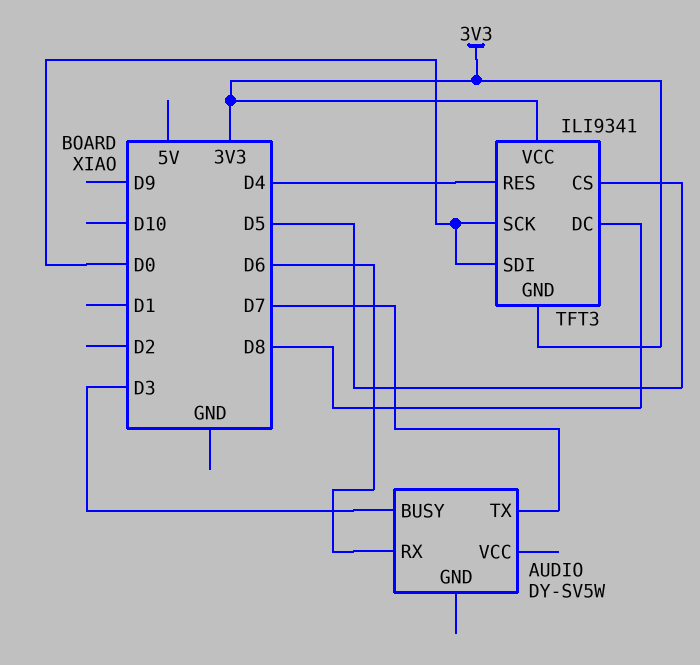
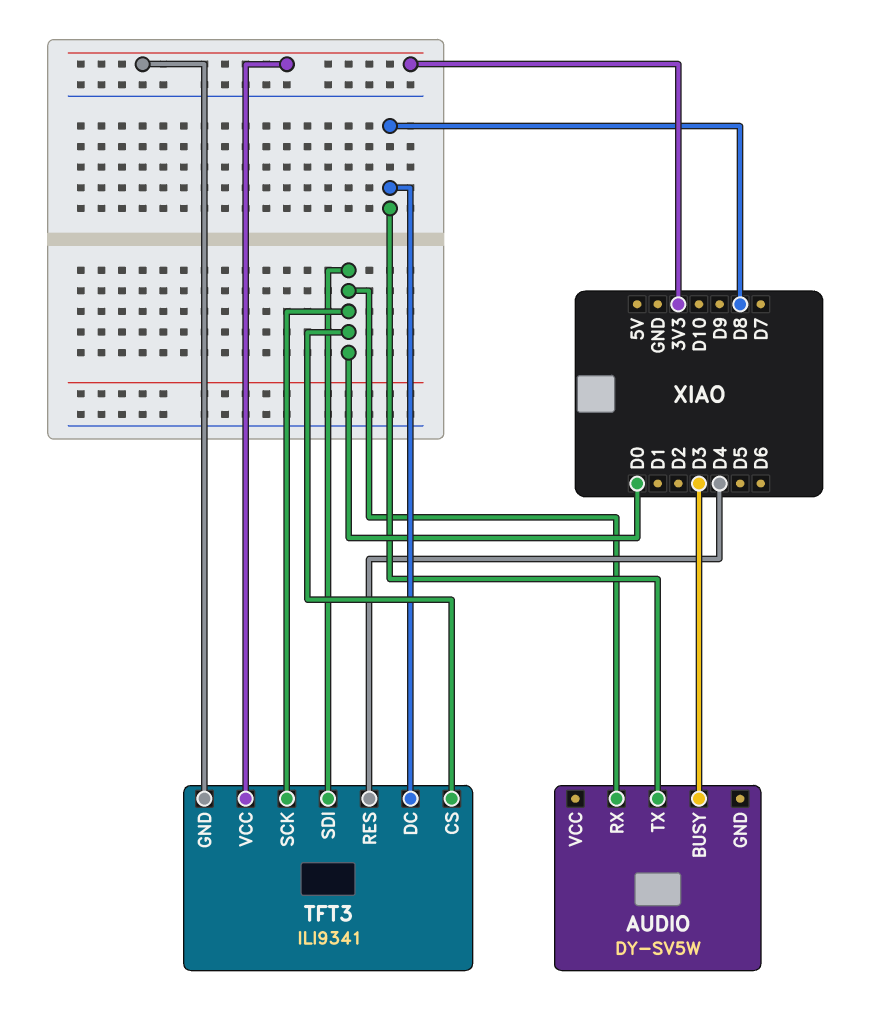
AUDIO pin RX: D6 -> D0
AUDIO pin TX: D7 -> D8
TFT3 pin CS: D5 -> D0

